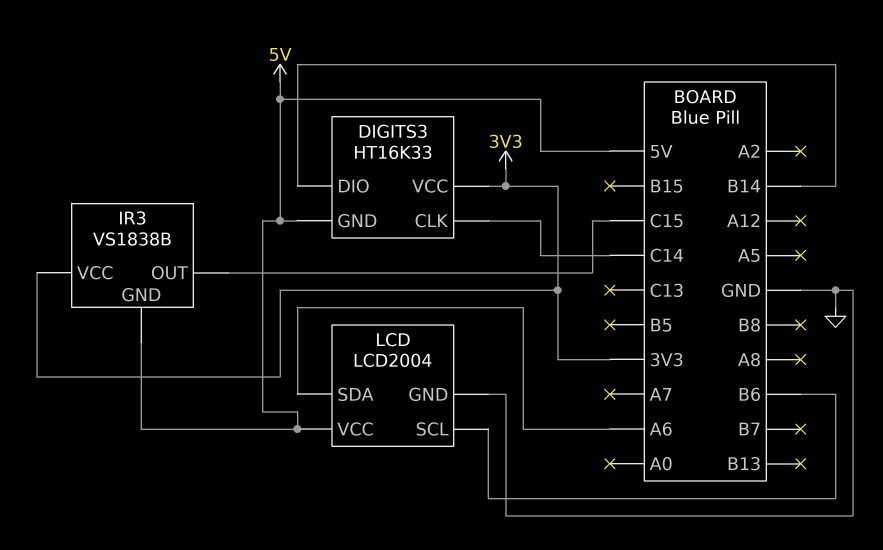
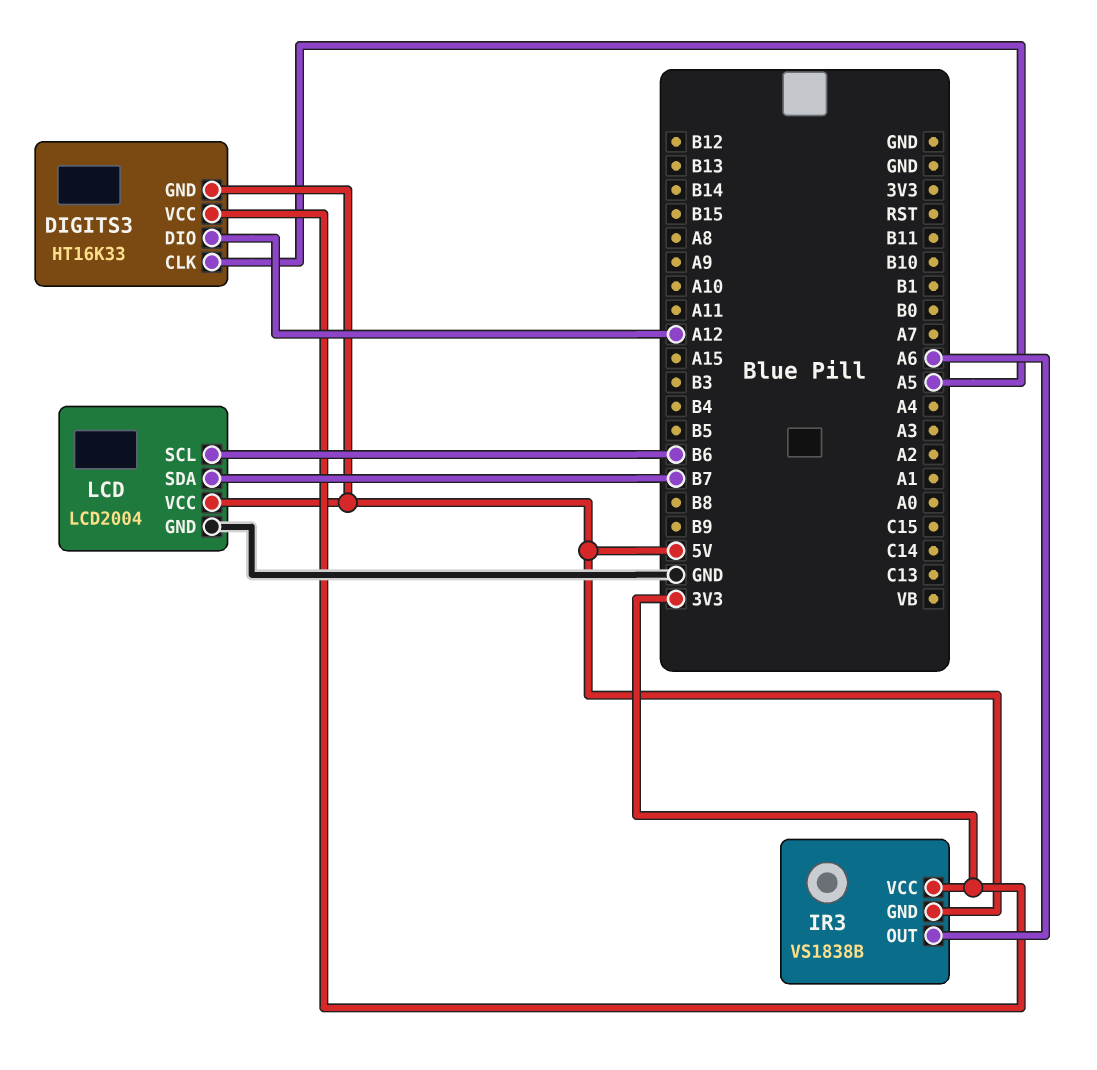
DIGITS3 pin CLK: C14 -> A5
DIGITS3 pin DIO: B14 -> A12
IR3 pin OUT: C15 -> A6
LCD pin SDA: A6 -> B7

